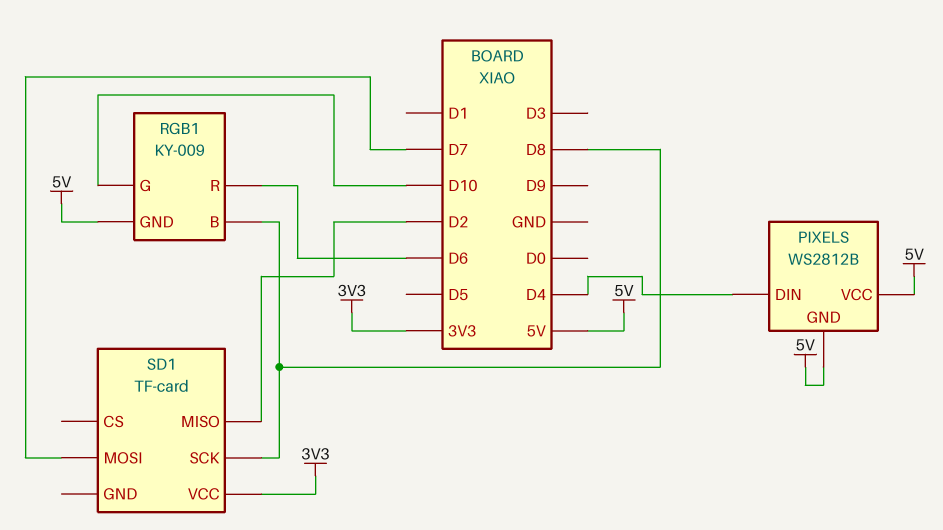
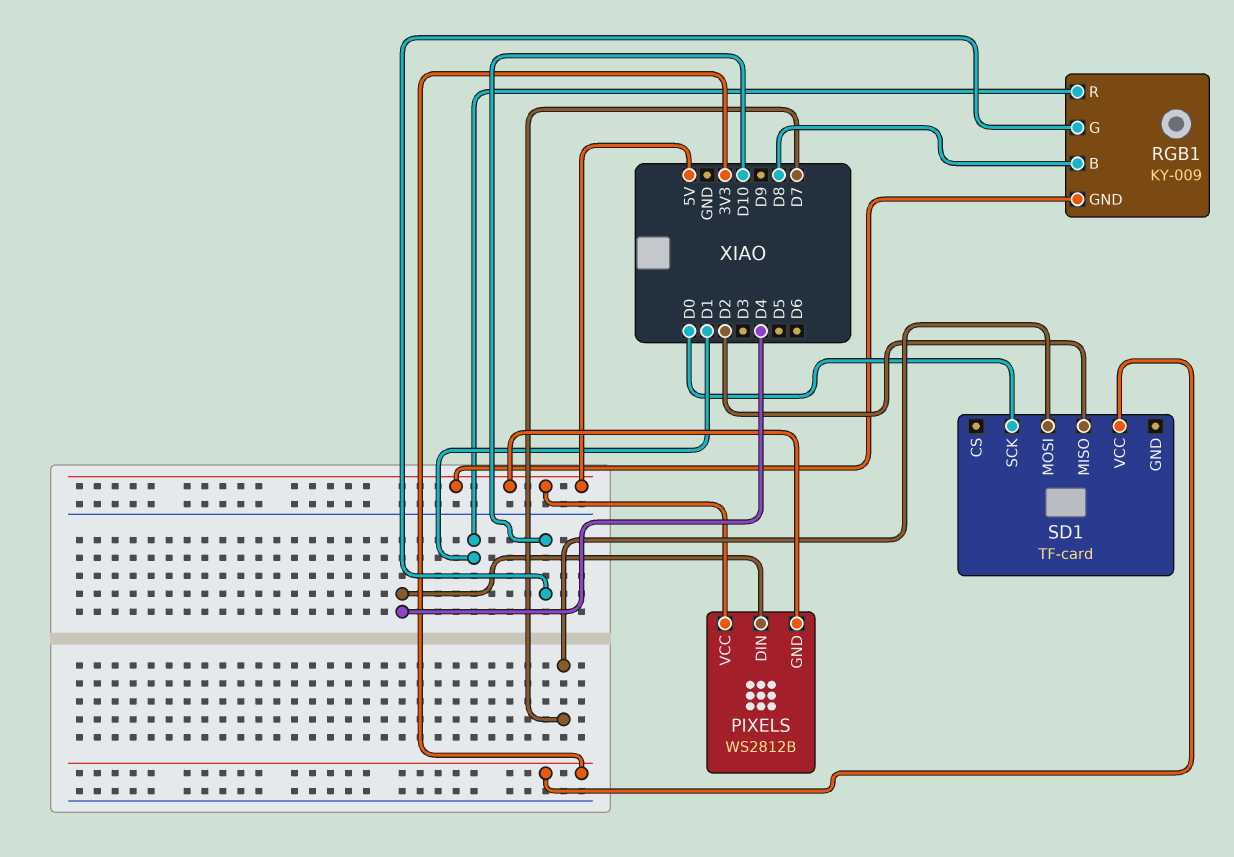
RGB1 pin R: D6 -> D1
SD1 pin SCK: D8 -> D0

